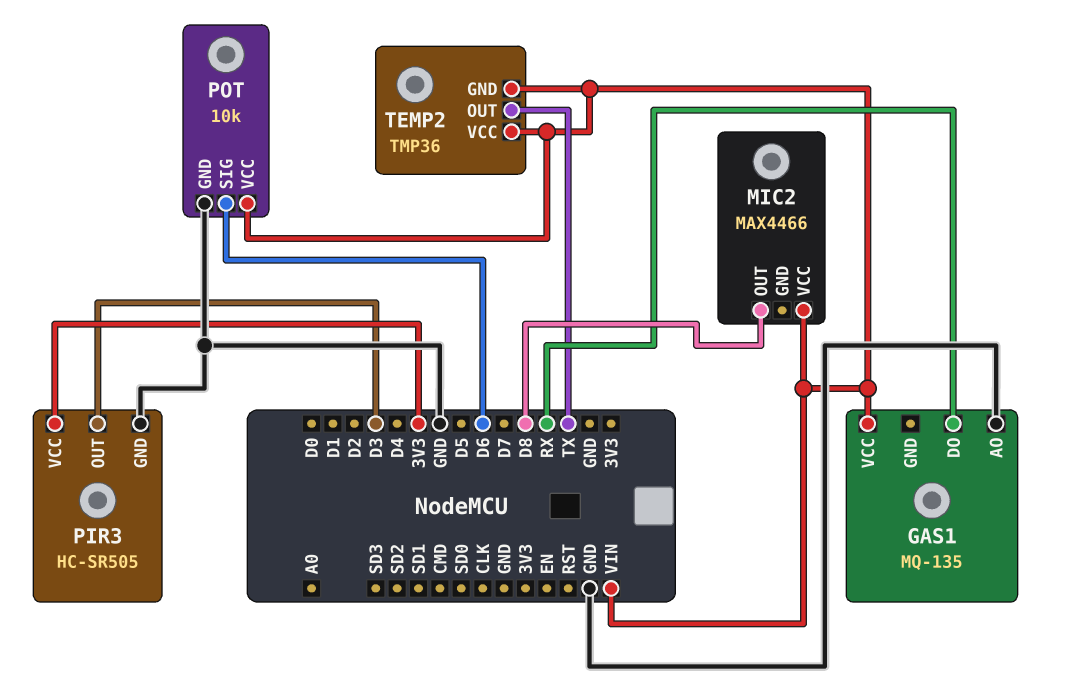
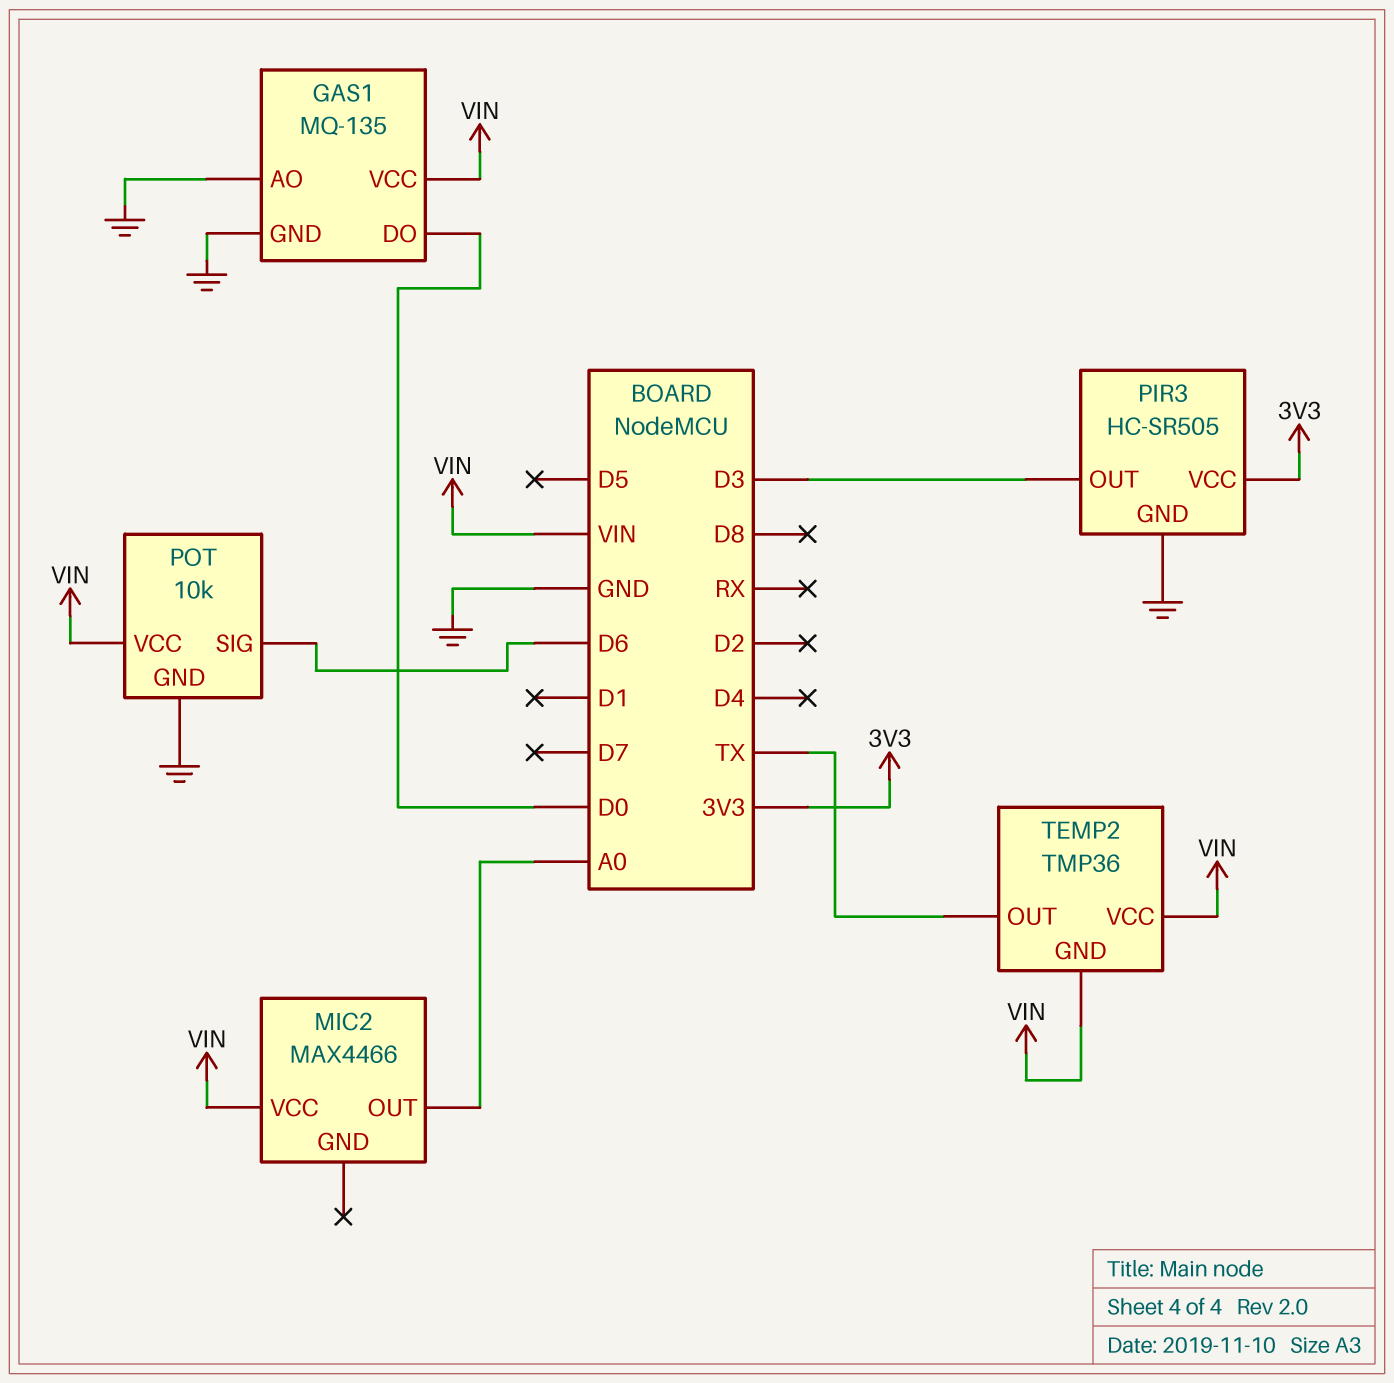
GAS1 pin DO: RX -> D0
GAS1 pin GND: none -> GND
MIC2 pin OUT: D8 -> A0

